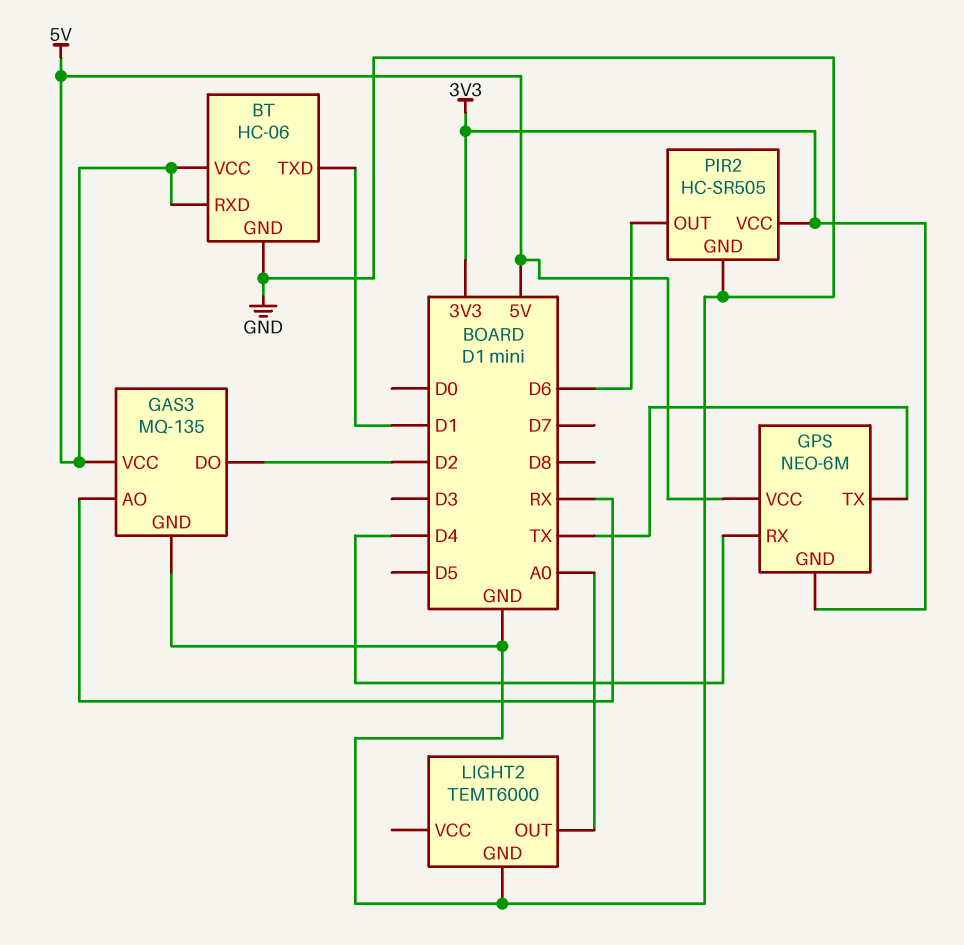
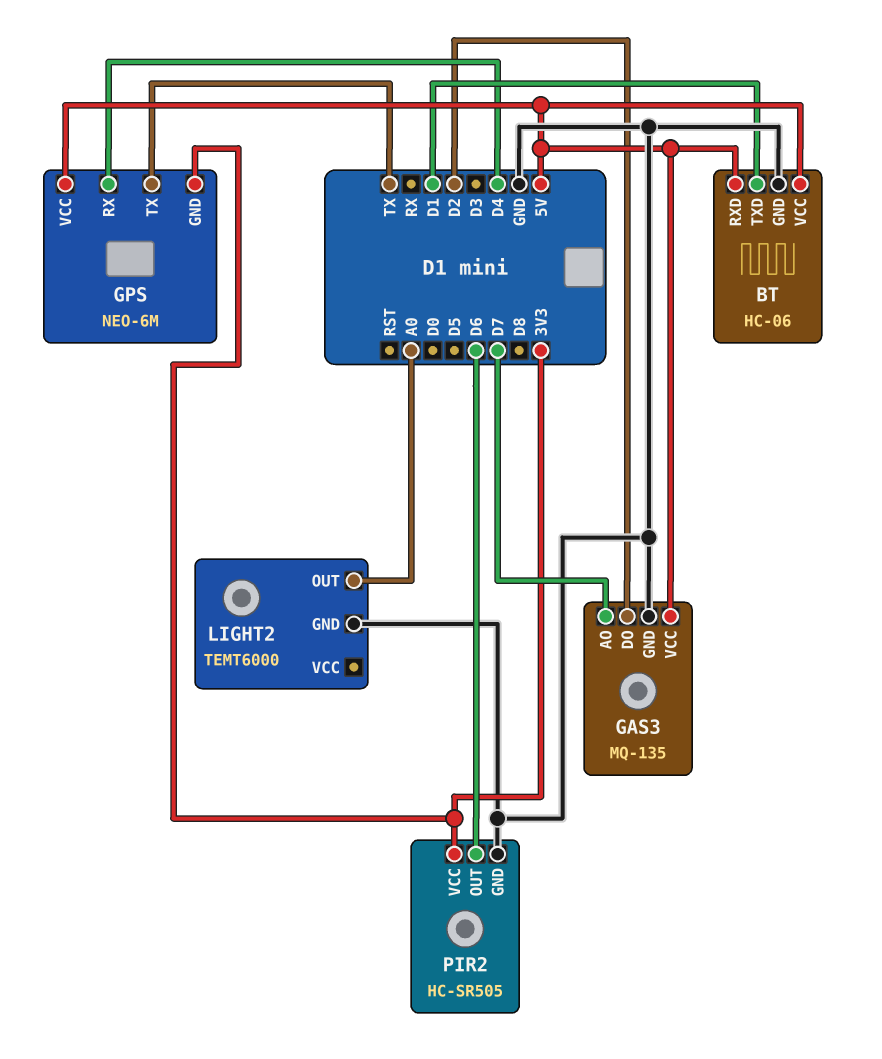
GAS3 pin AO: RX -> D7

